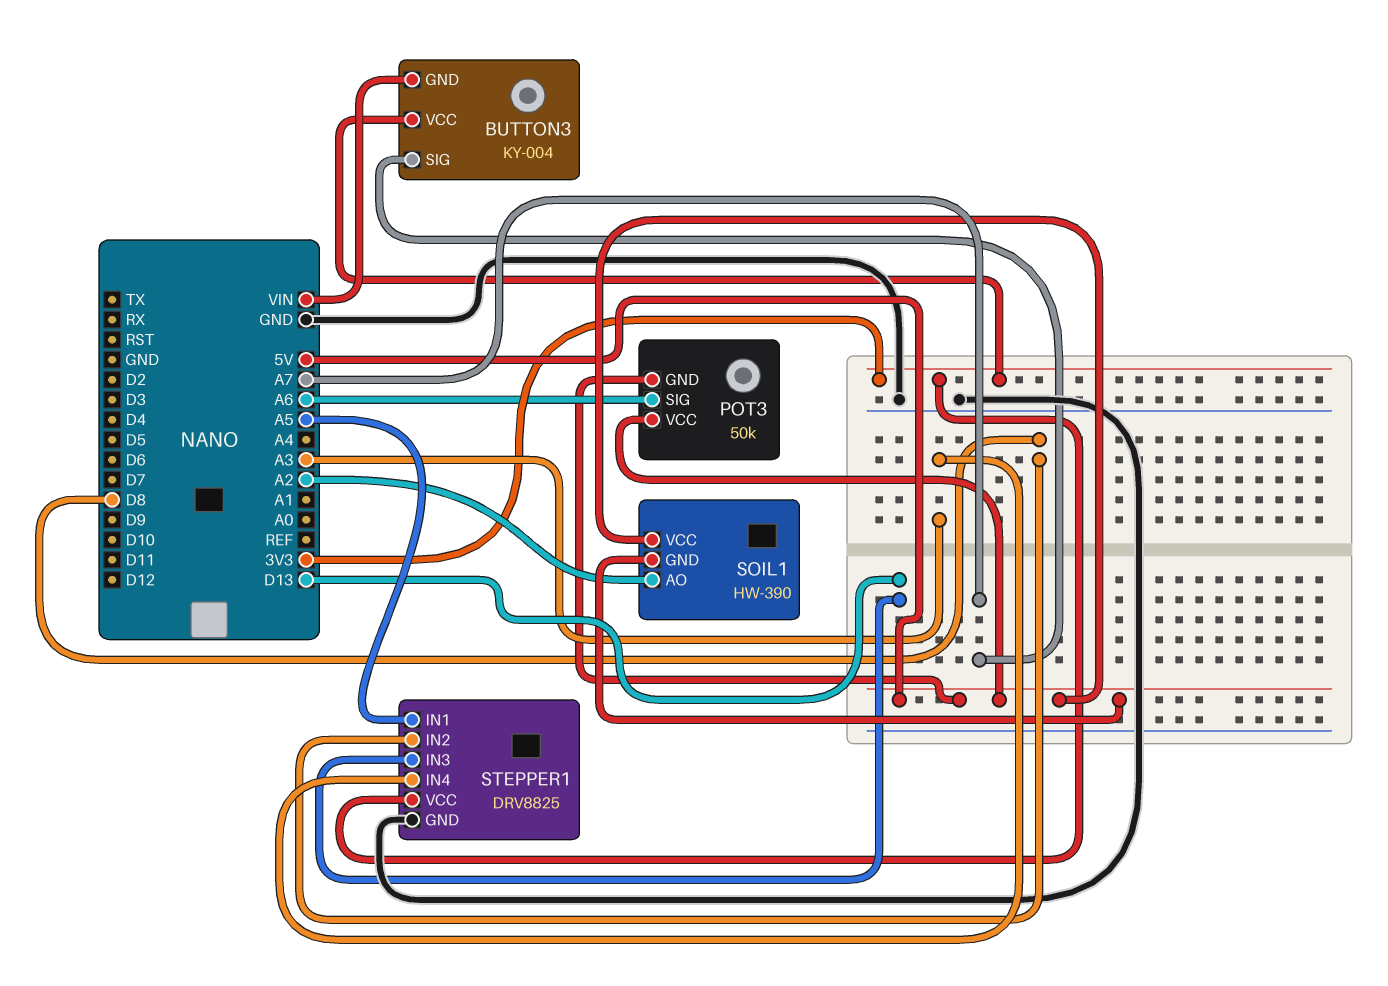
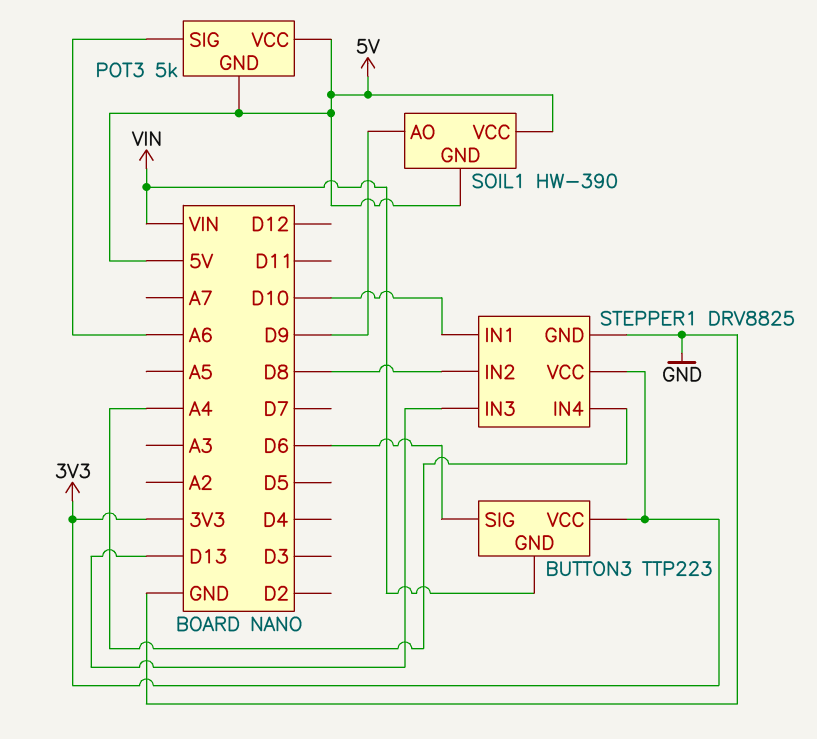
BUTTON3: KY-004 -> TTP223
BUTTON3 pin SIG: A7 -> D6
POT3: 50k -> 5k
SOIL1 pin AO: A2 -> D9
STEPPER1 pin IN1: A5 -> D10
STEPPER1 pin IN4: A3 -> A4

